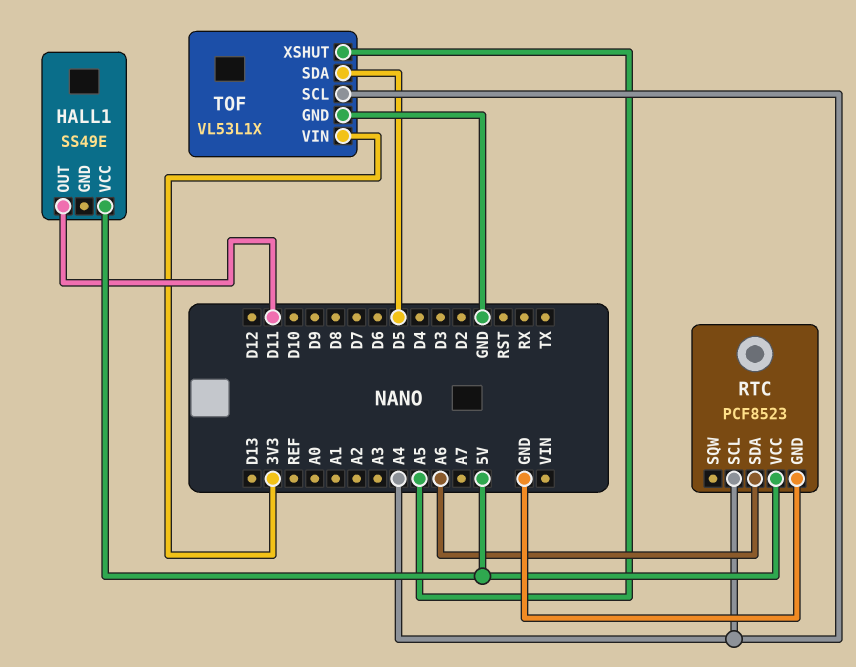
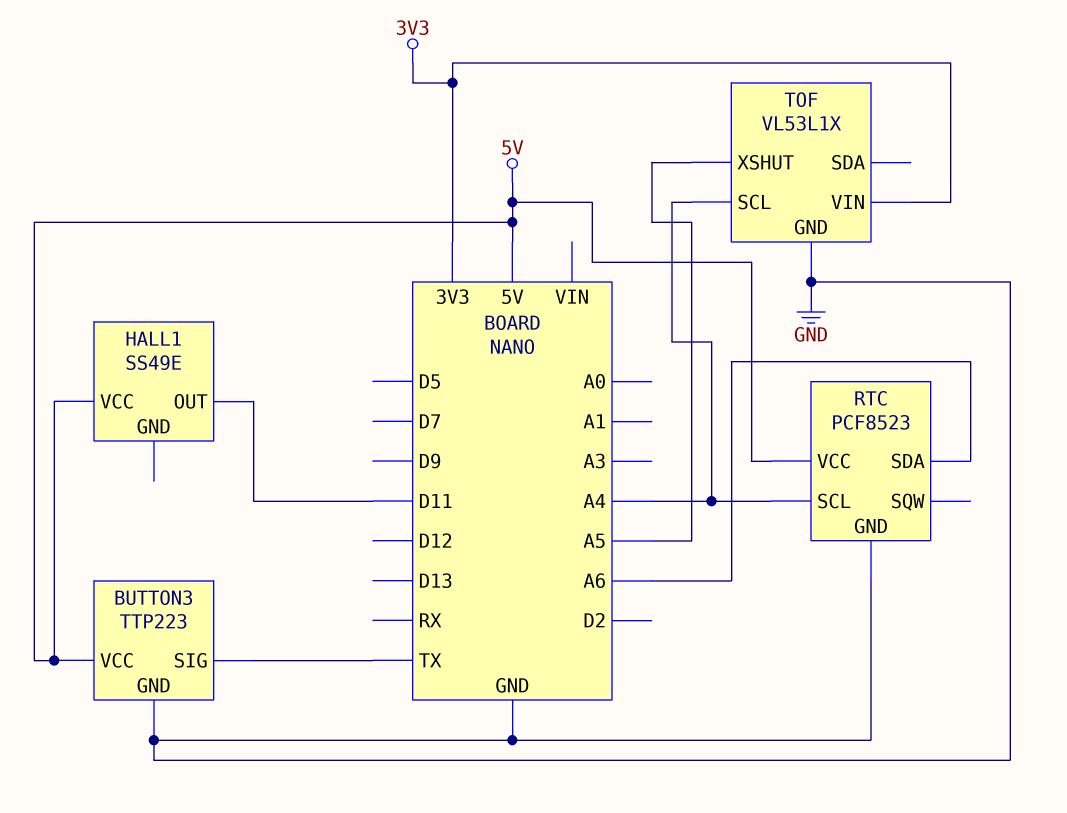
BUTTON3: none -> TTP223
BUTTON3 pin GND: none -> GND
BUTTON3 pin SIG: none -> TX
BUTTON3 pin VCC: none -> 5V
TOF pin SDA: D5 -> none

